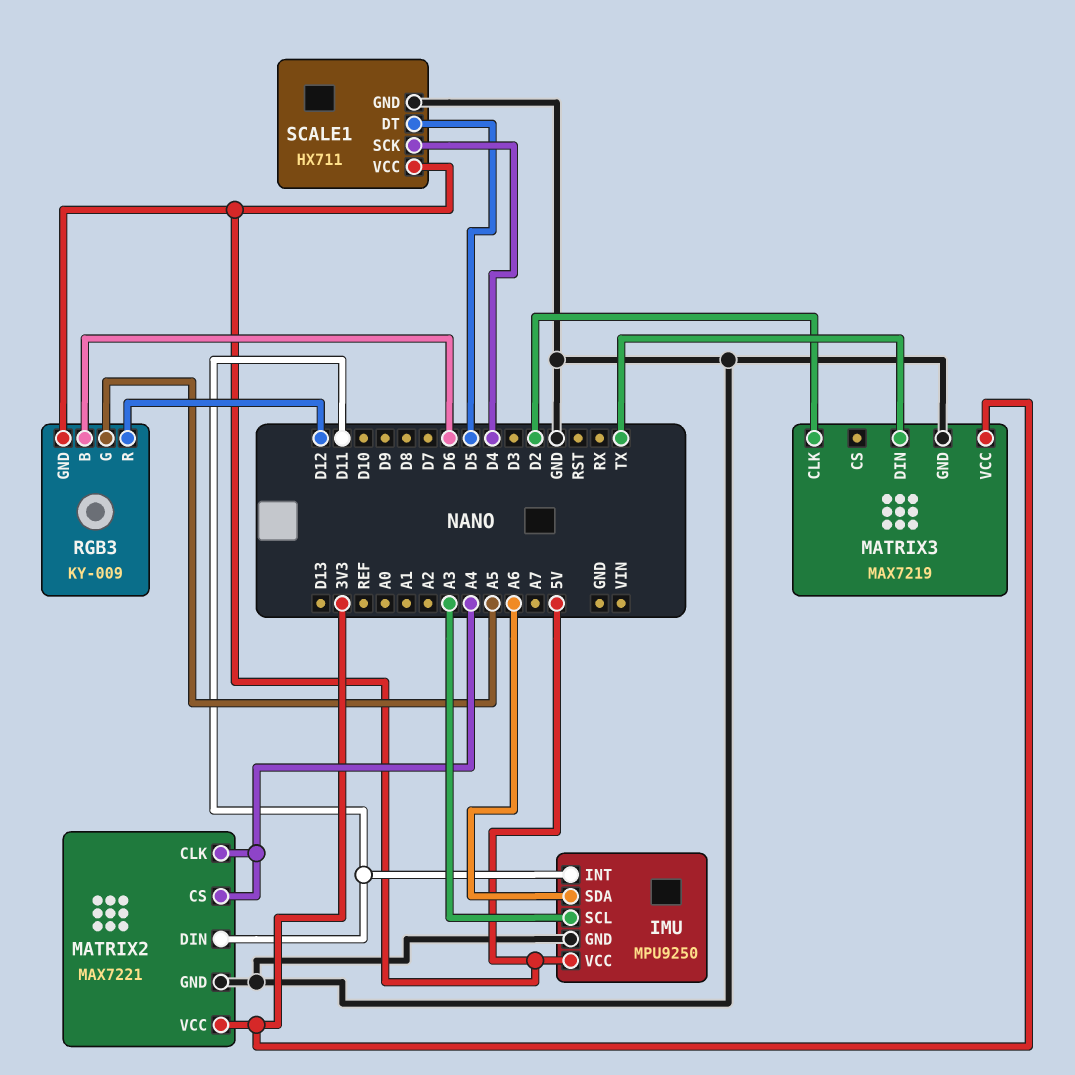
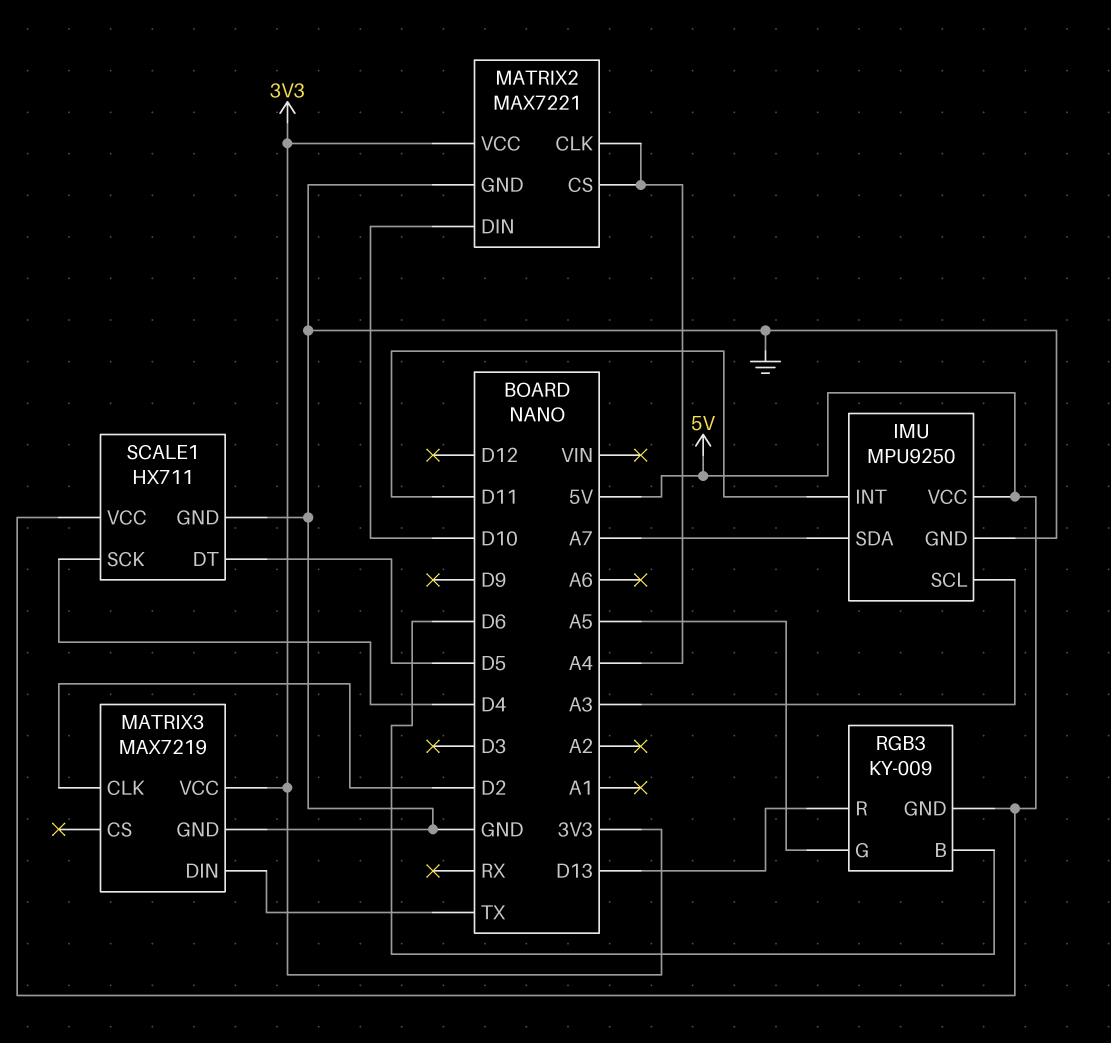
IMU pin SDA: A6 -> A7
MATRIX2 pin DIN: D11 -> D10
RGB3 pin R: D12 -> D13

